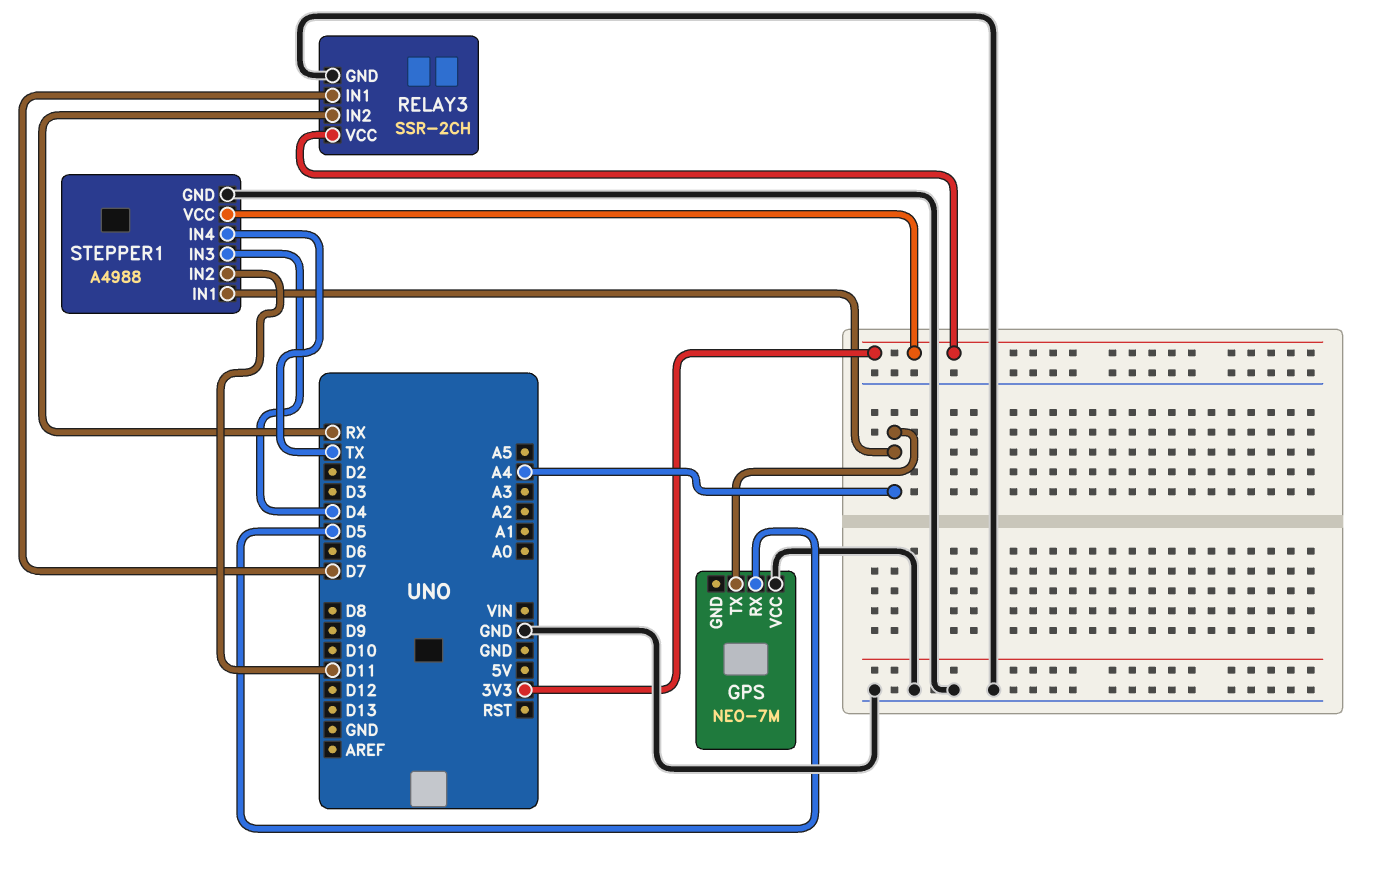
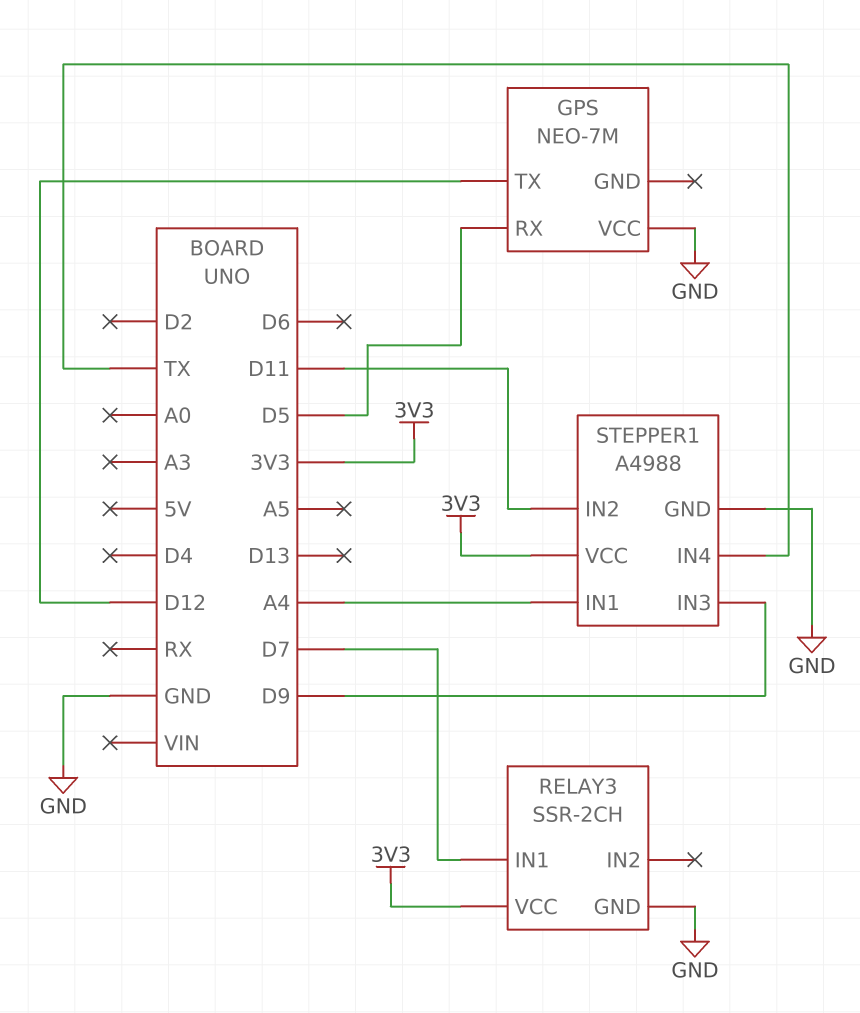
GPS pin TX: A4 -> D12
RELAY3 pin IN2: RX -> none
STEPPER1 pin IN3: D4 -> D9

